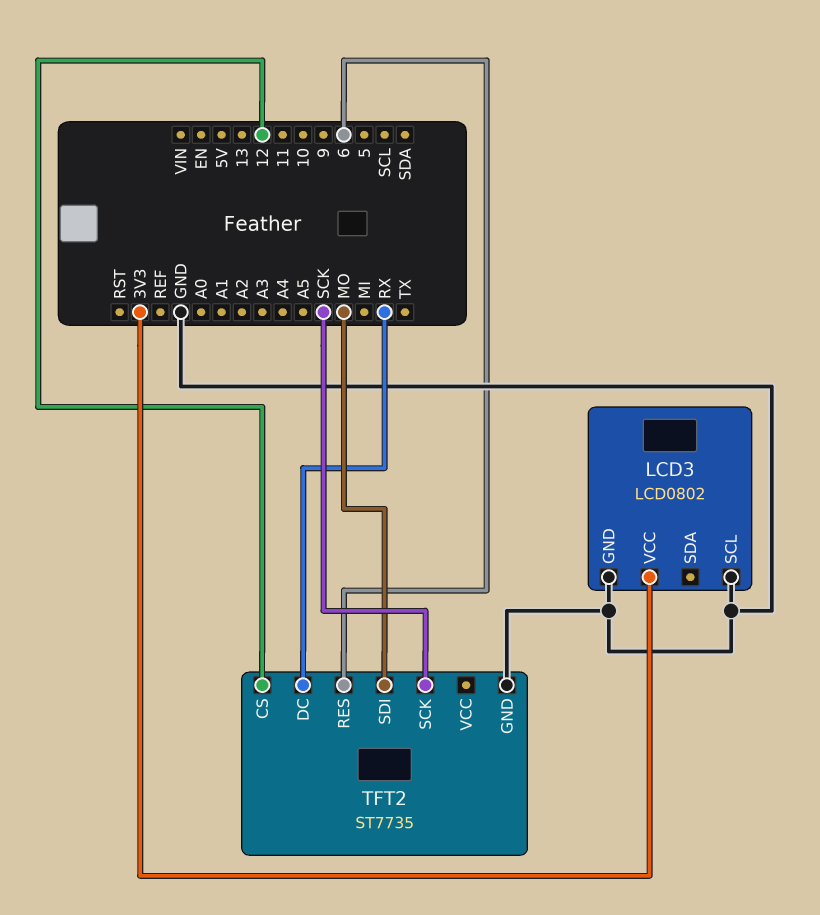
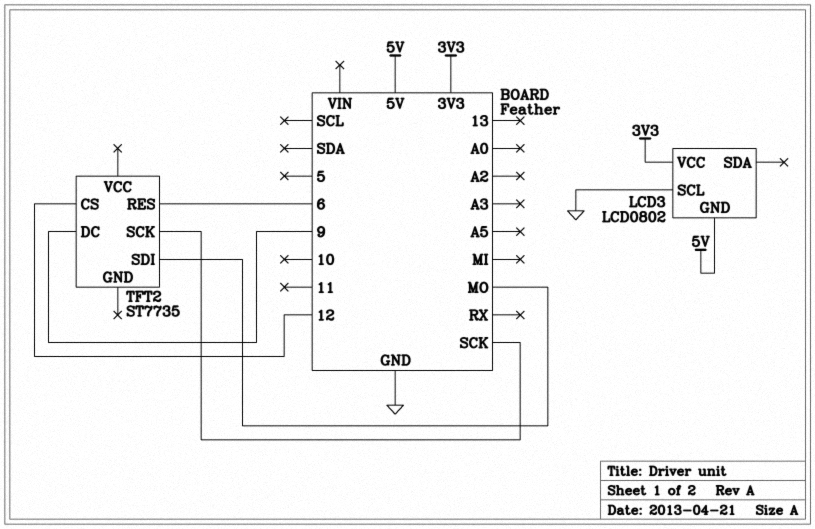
LCD3 pin GND: GND -> 5V
TFT2 pin DC: RX -> 9
TFT2 pin GND: GND -> none

